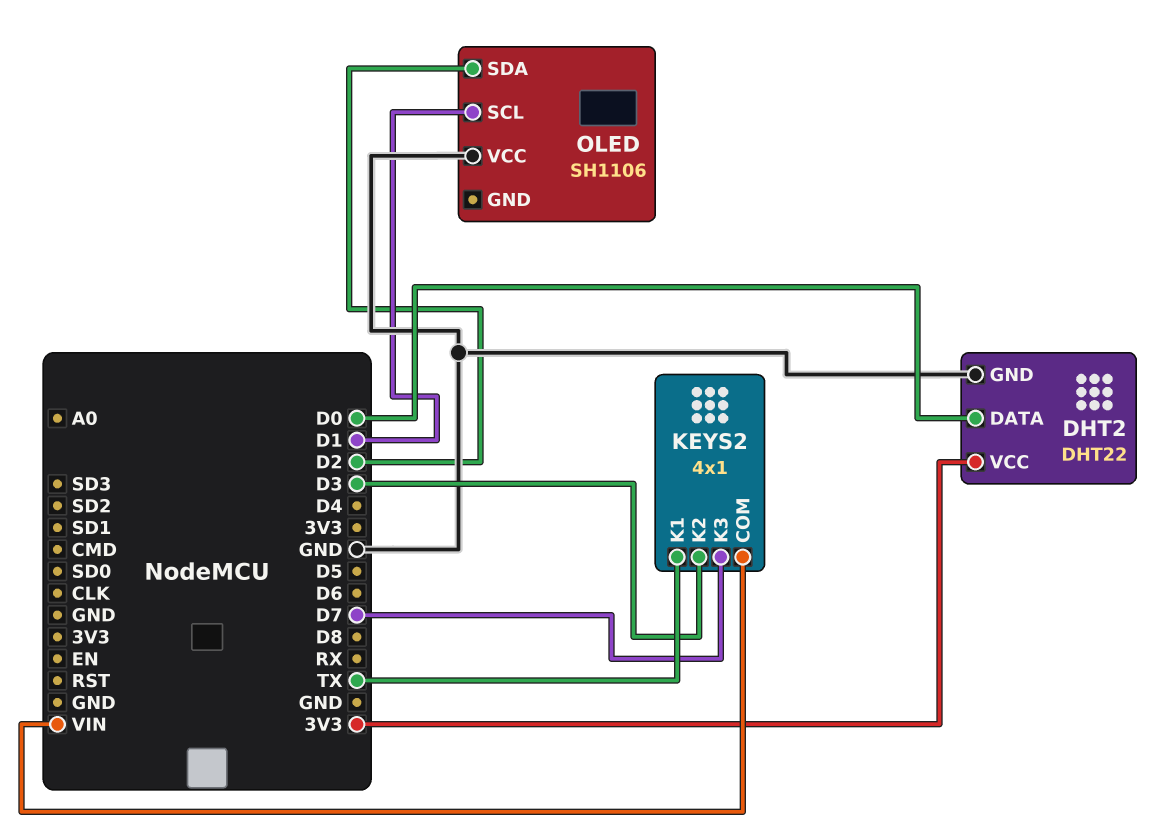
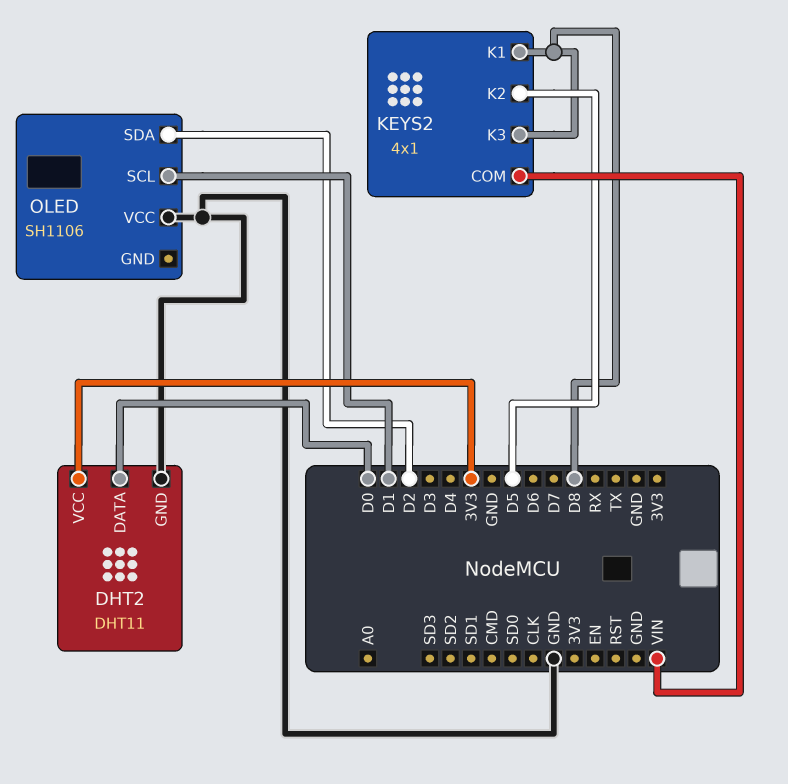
DHT2: DHT22 -> DHT11
KEYS2 pin K1: TX -> D8
KEYS2 pin K2: D3 -> D5
KEYS2 pin K3: D7 -> D8

